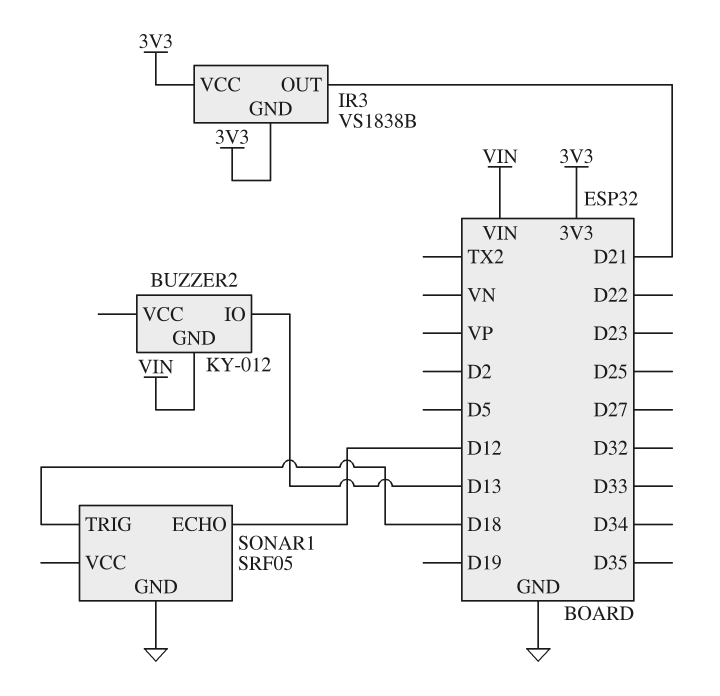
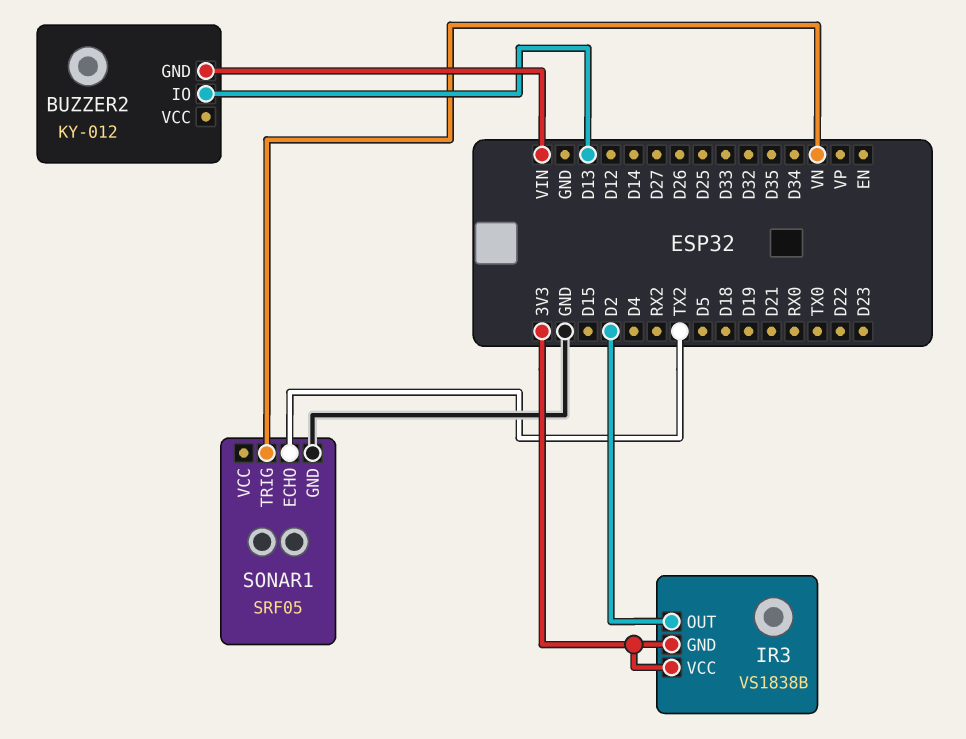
IR3 pin OUT: D21 -> D2
SONAR1 pin ECHO: D12 -> TX2
SONAR1 pin TRIG: D18 -> VN

